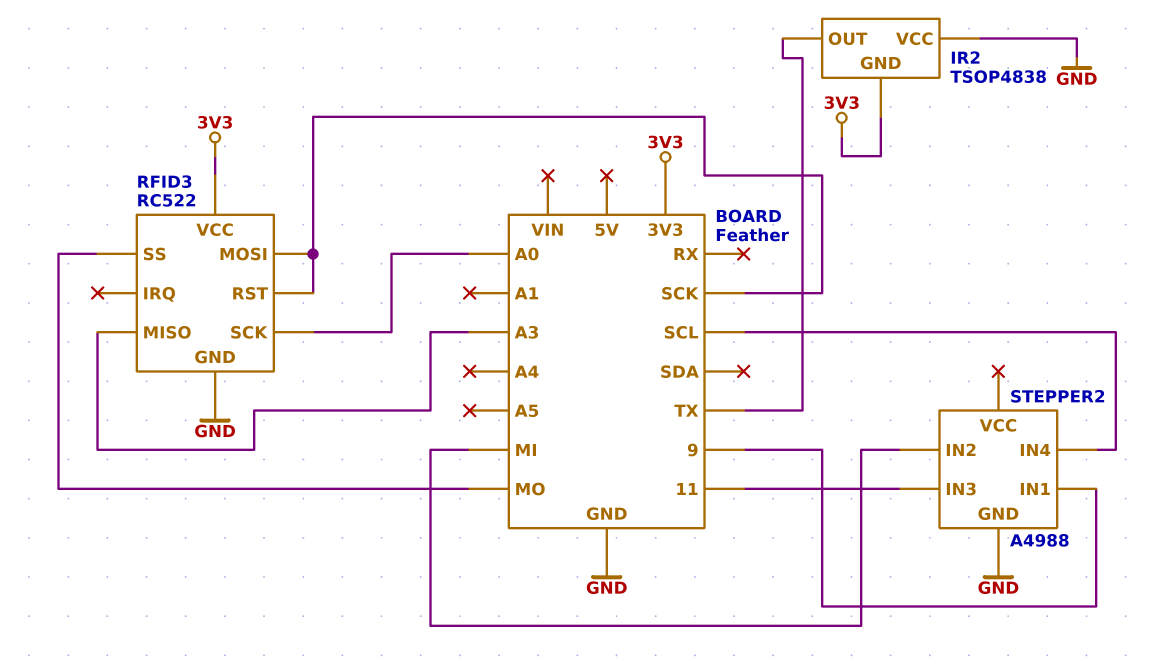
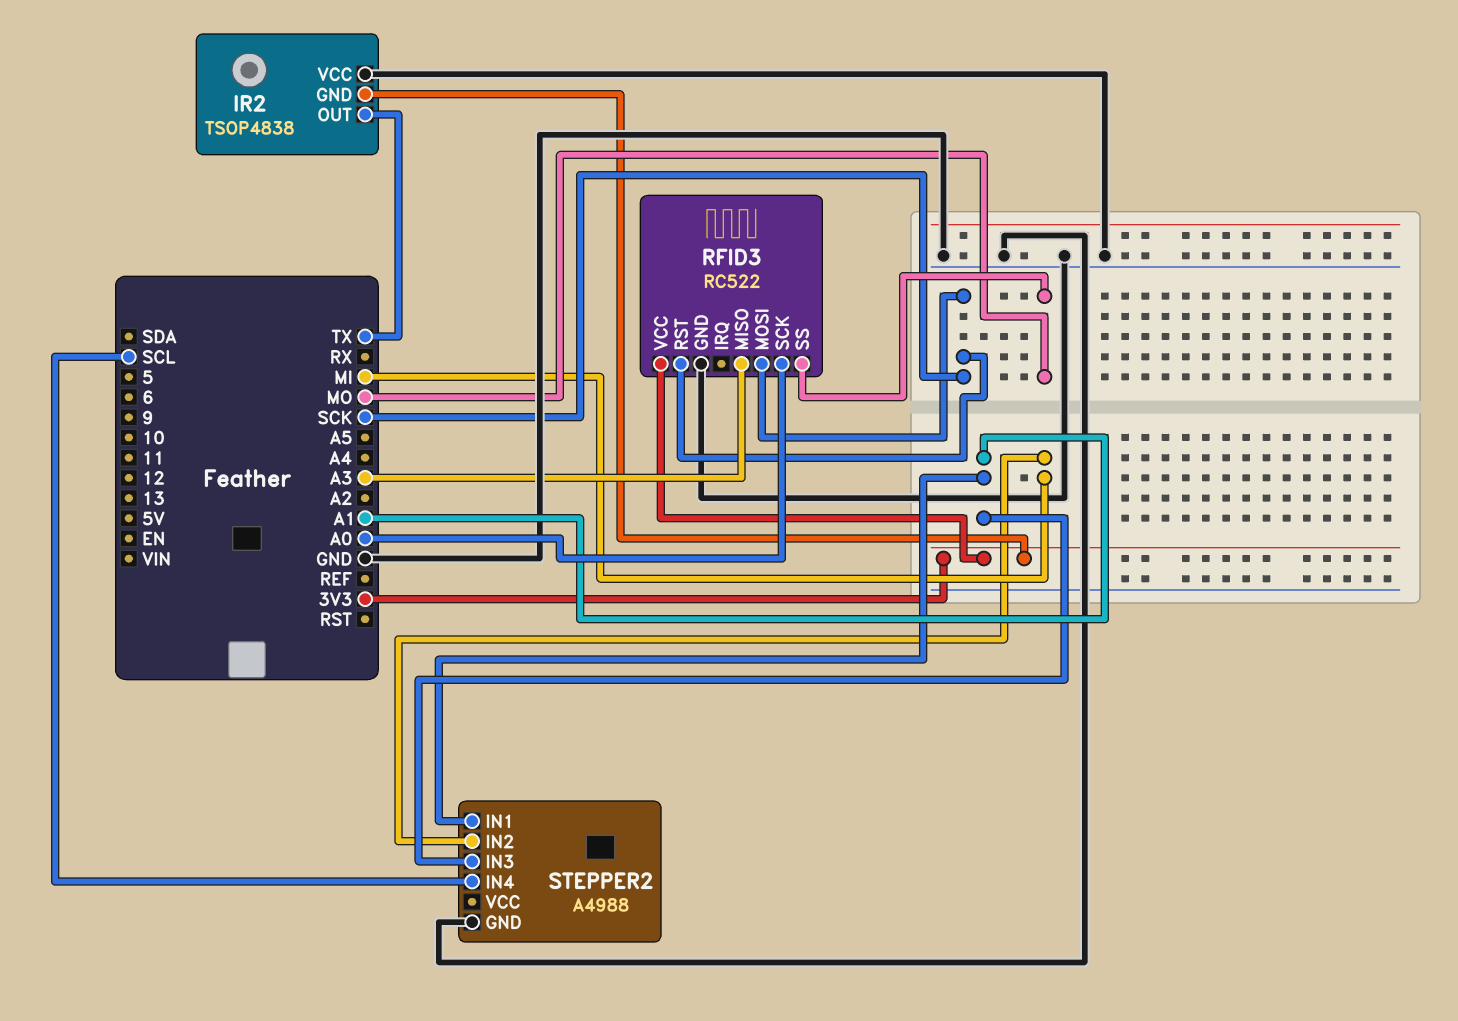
STEPPER2 pin IN1: 9 -> A1
STEPPER2 pin IN3: 11 -> A1

